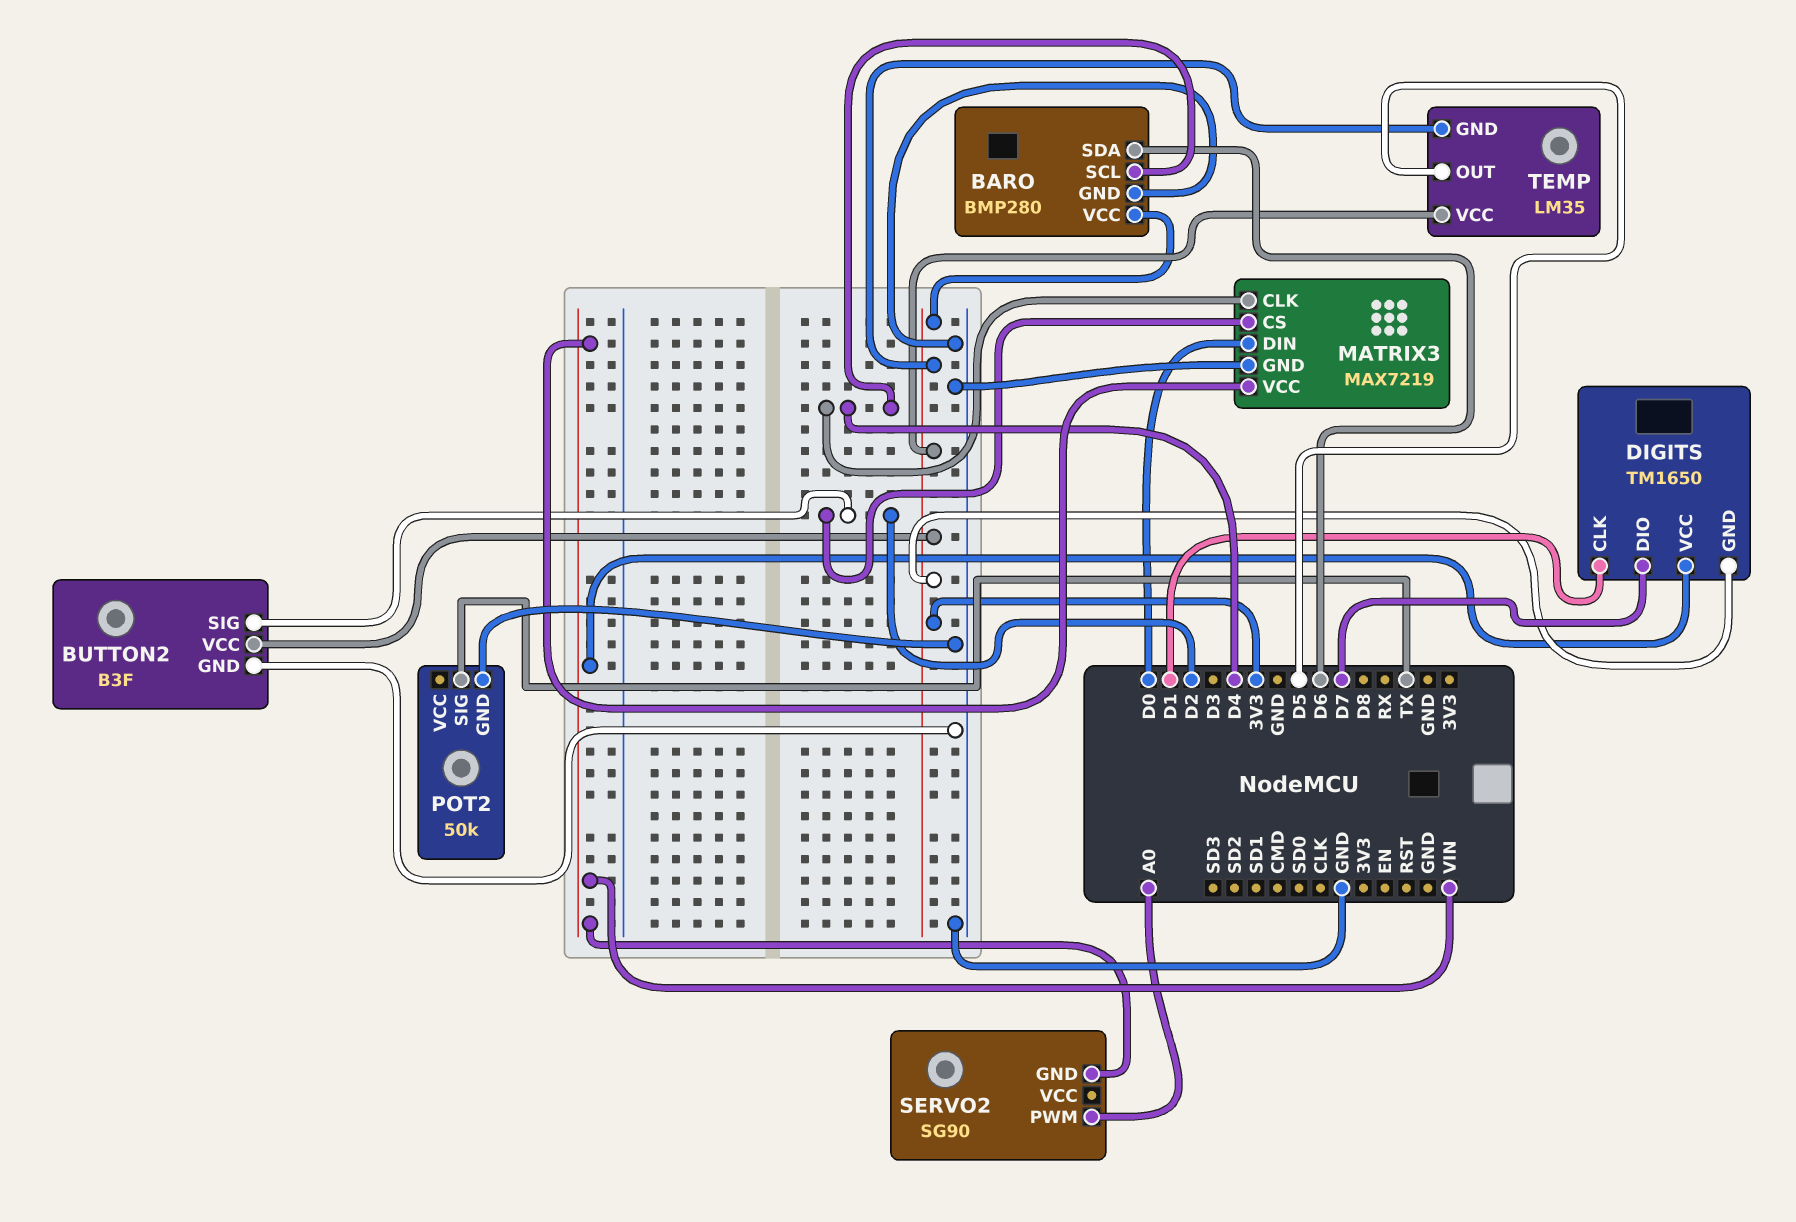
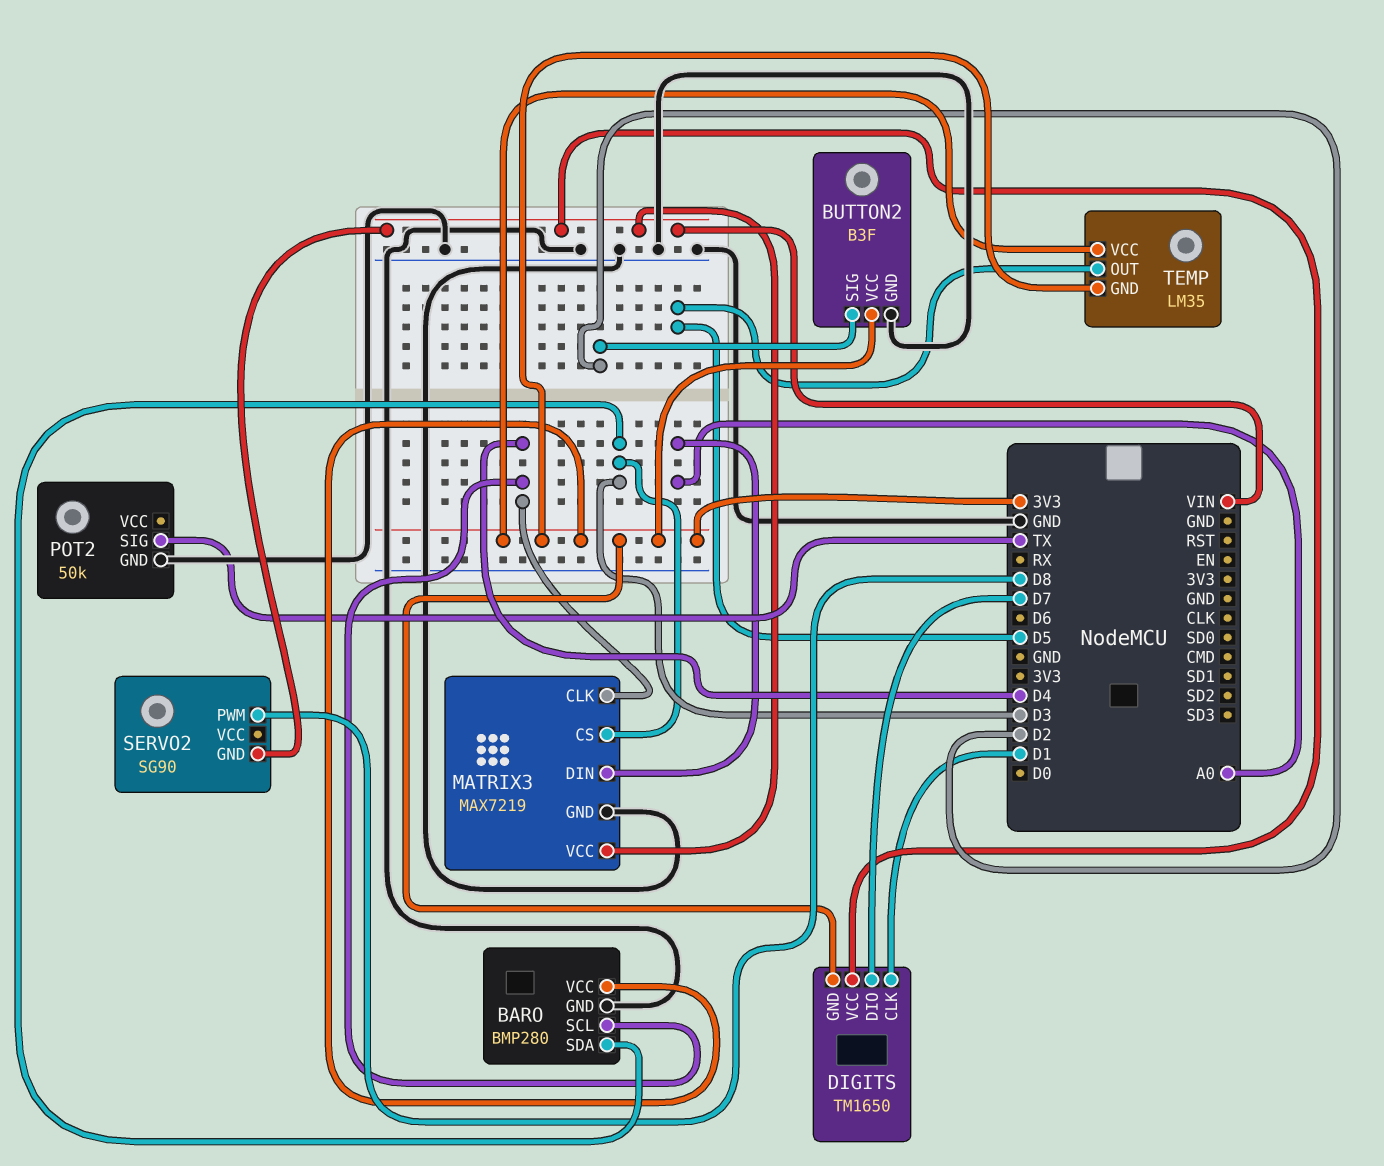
BARO pin SDA: D6 -> D3
MATRIX3 pin CS: D2 -> D3
MATRIX3 pin DIN: D0 -> A0
SERVO2 pin PWM: A0 -> D8

